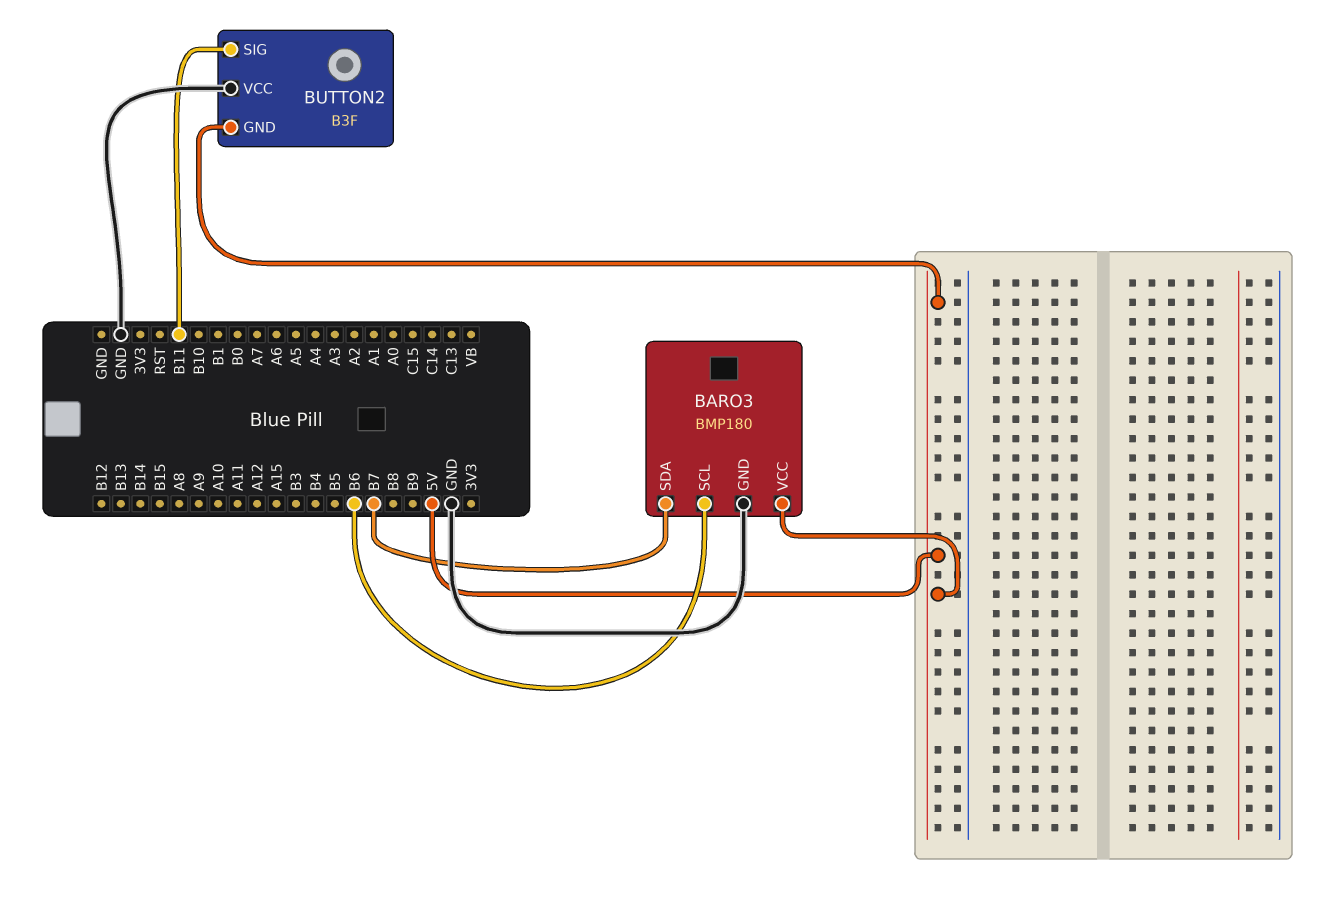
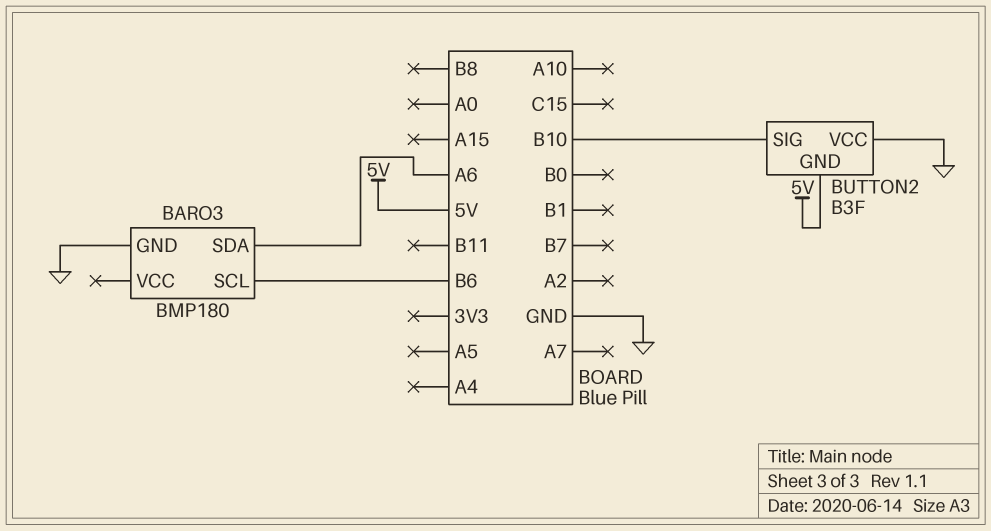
BARO3 pin SDA: B7 -> A6
BARO3 pin VCC: 5V -> none
BUTTON2 pin SIG: B11 -> B10

